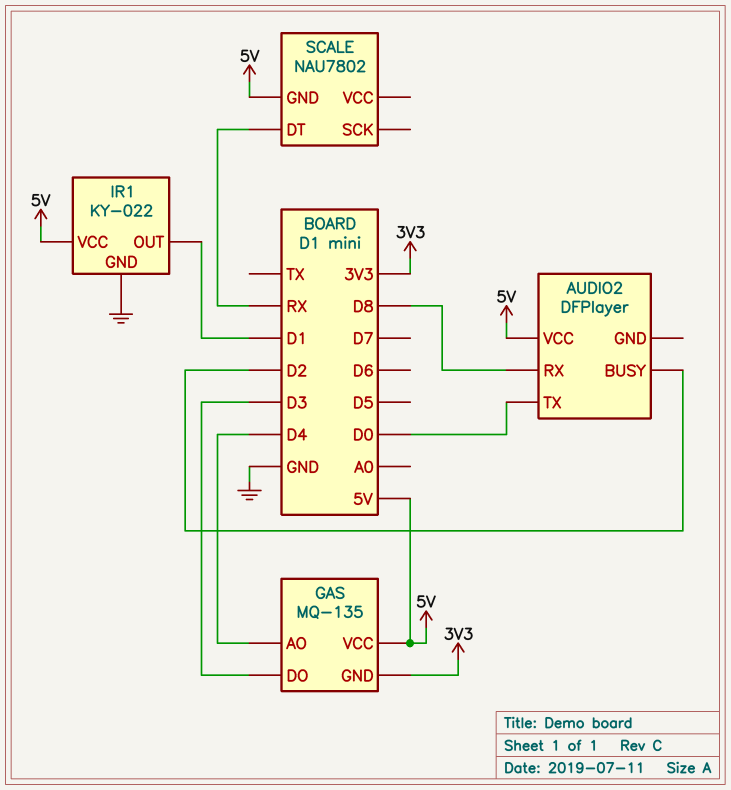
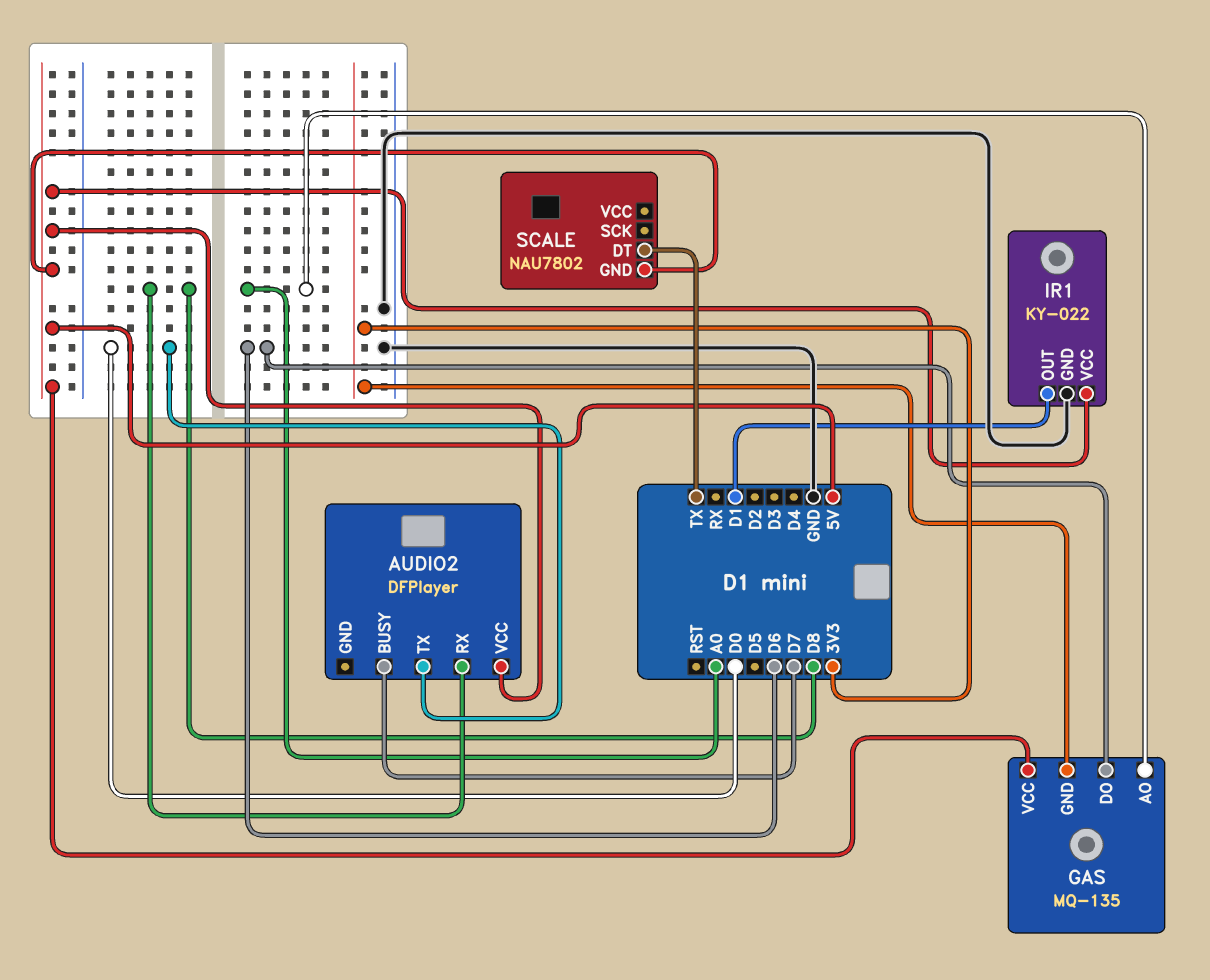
AUDIO2 pin BUSY: D2 -> D7
GAS pin AO: D4 -> A0
GAS pin DO: D3 -> D6
SCALE pin DT: RX -> TX

